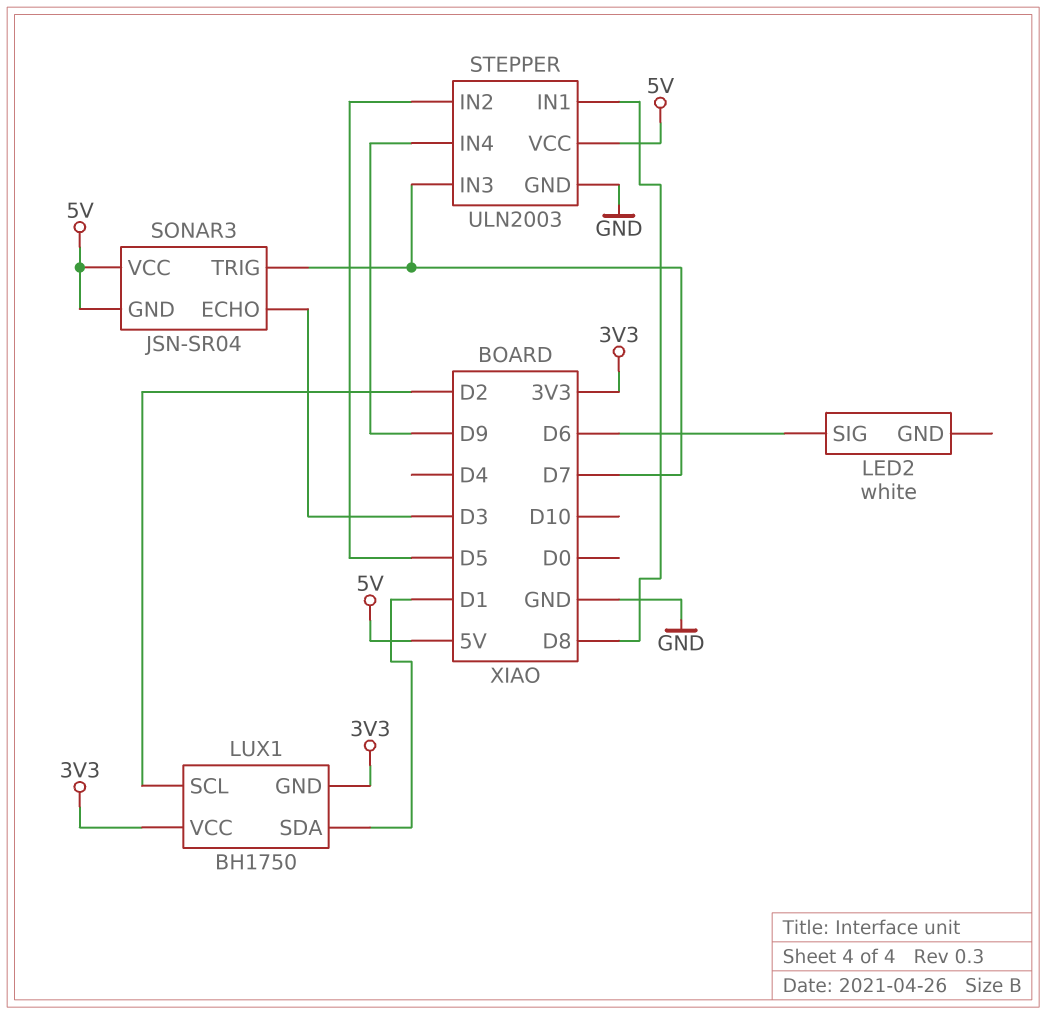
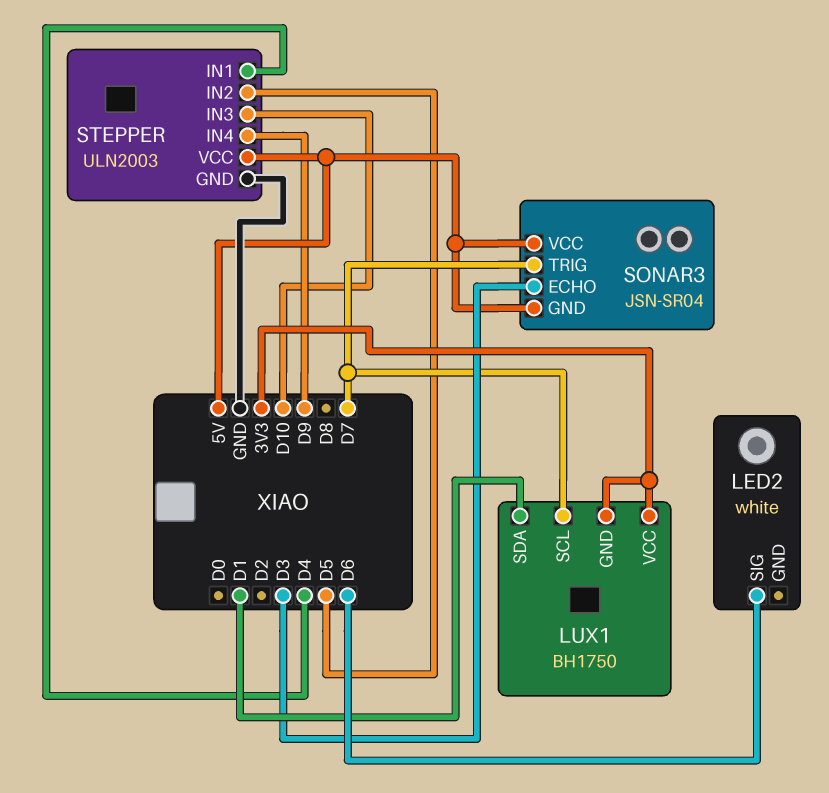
LUX1 pin SCL: D2 -> D7
STEPPER pin IN1: D8 -> D4
STEPPER pin IN3: D7 -> D10

